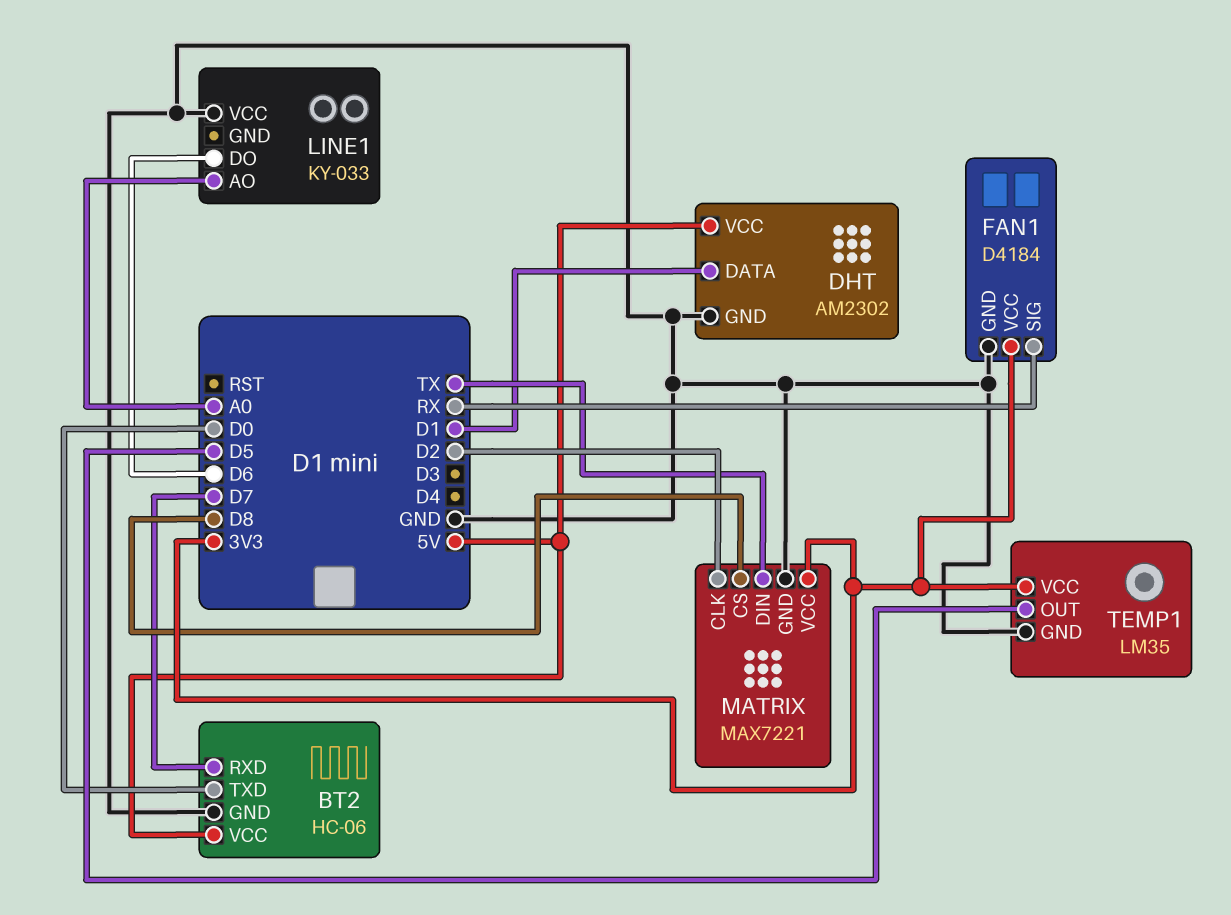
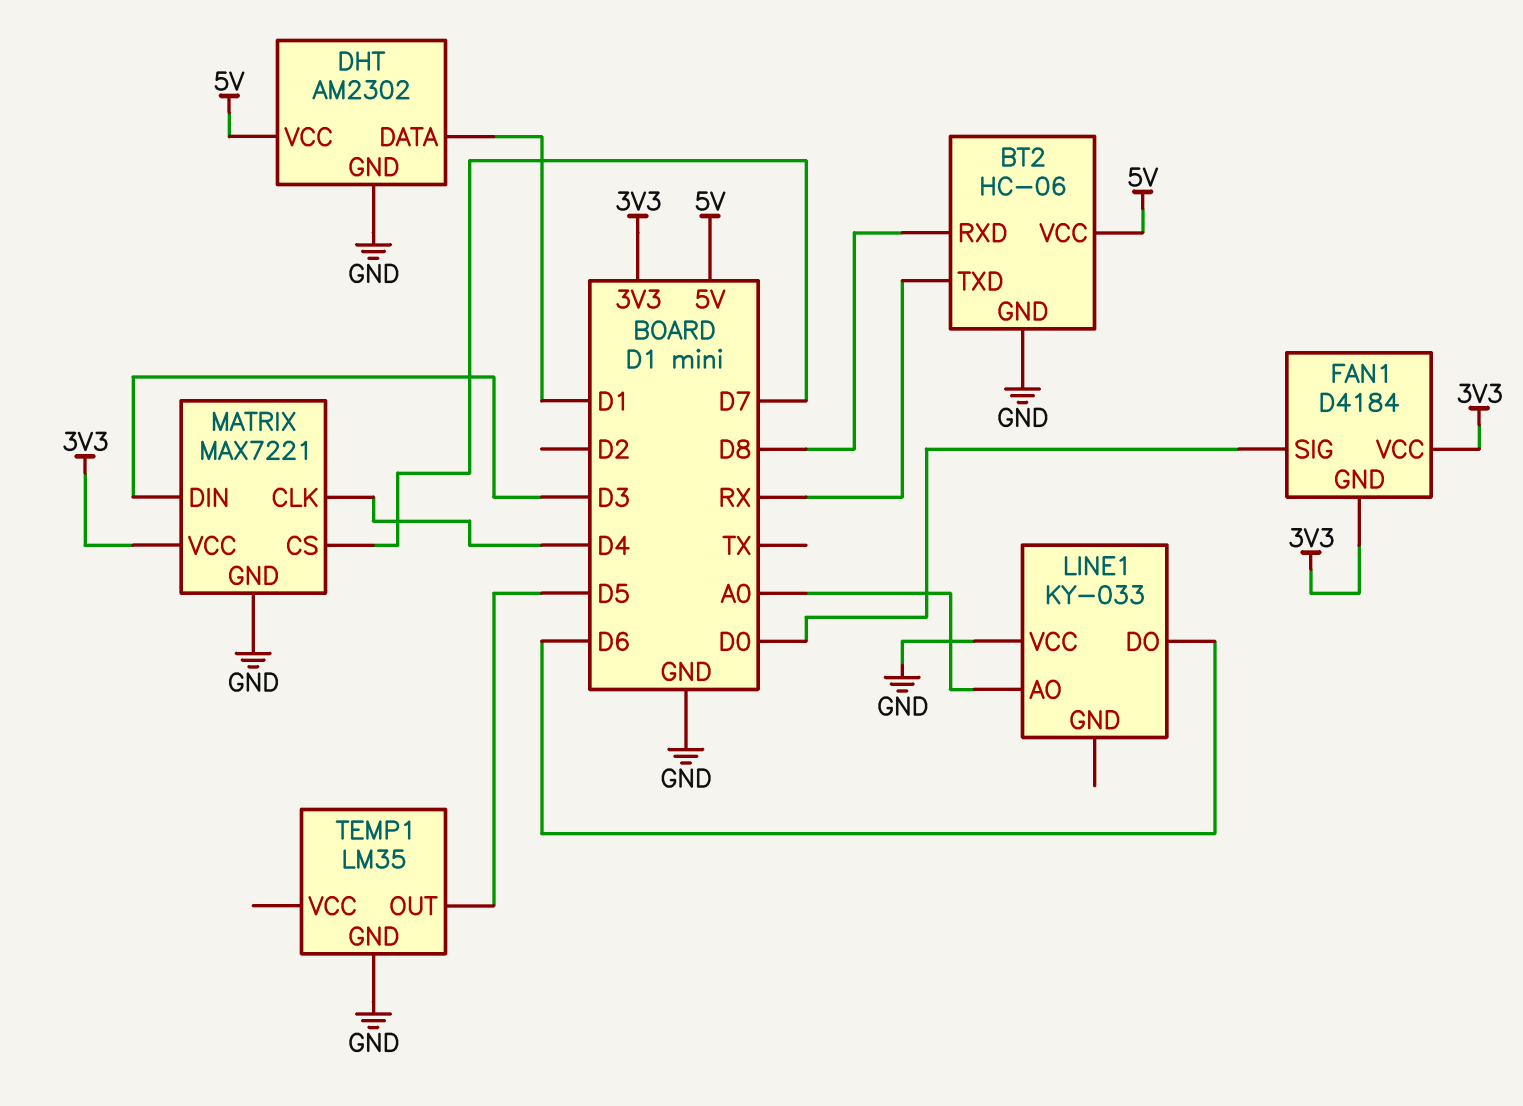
BT2 pin RXD: D7 -> D8
BT2 pin TXD: D0 -> RX
FAN1 pin GND: GND -> 3V3
FAN1 pin SIG: RX -> D0
MATRIX pin CLK: D2 -> D4
MATRIX pin CS: D8 -> D7
MATRIX pin DIN: TX -> D3
TEMP1 pin VCC: 3V3 -> none

